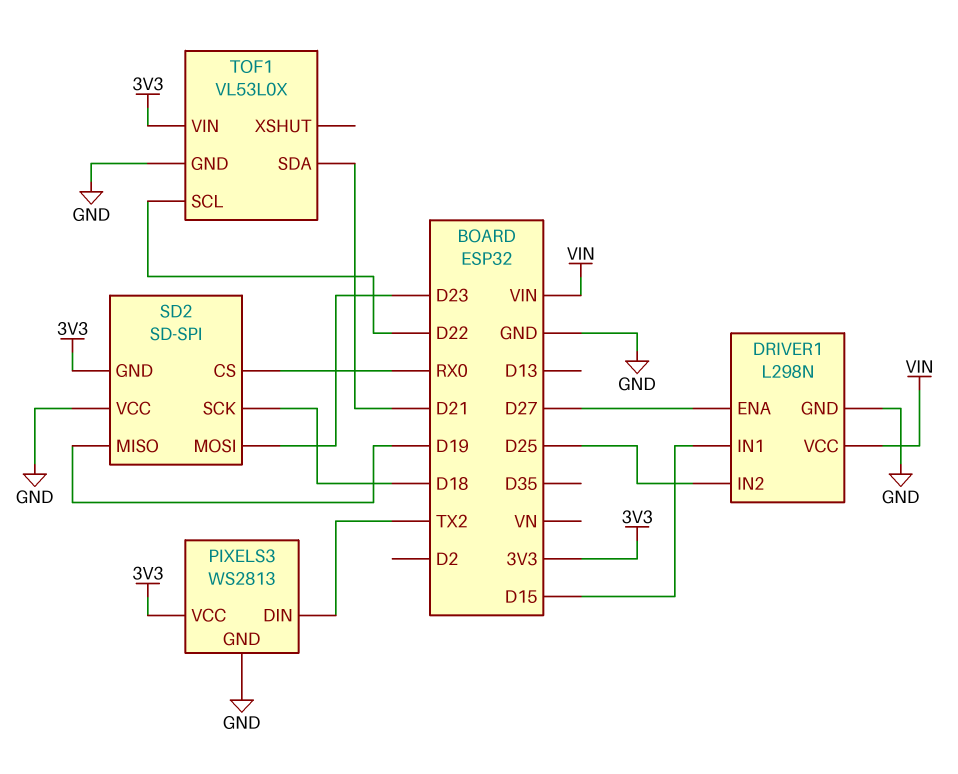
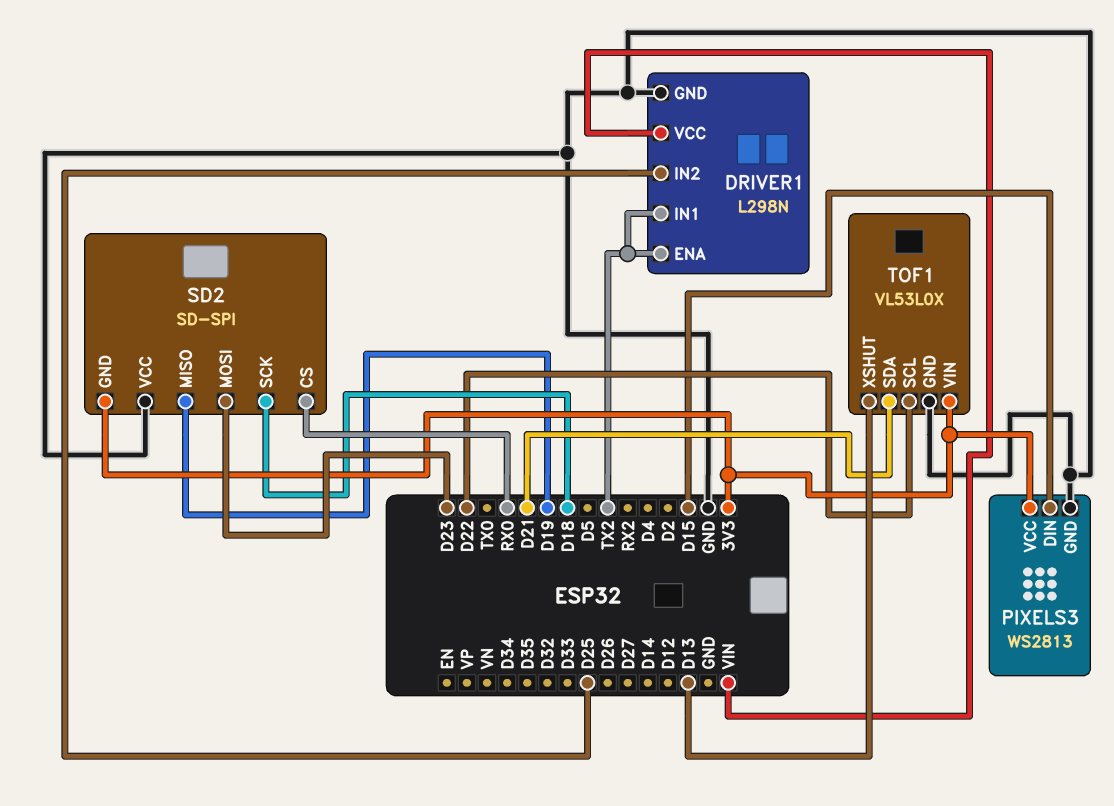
DRIVER1 pin ENA: D27 -> TX2
DRIVER1 pin IN1: D15 -> TX2
PIXELS3 pin DIN: TX2 -> D15
TOF1 pin XSHUT: none -> D13

